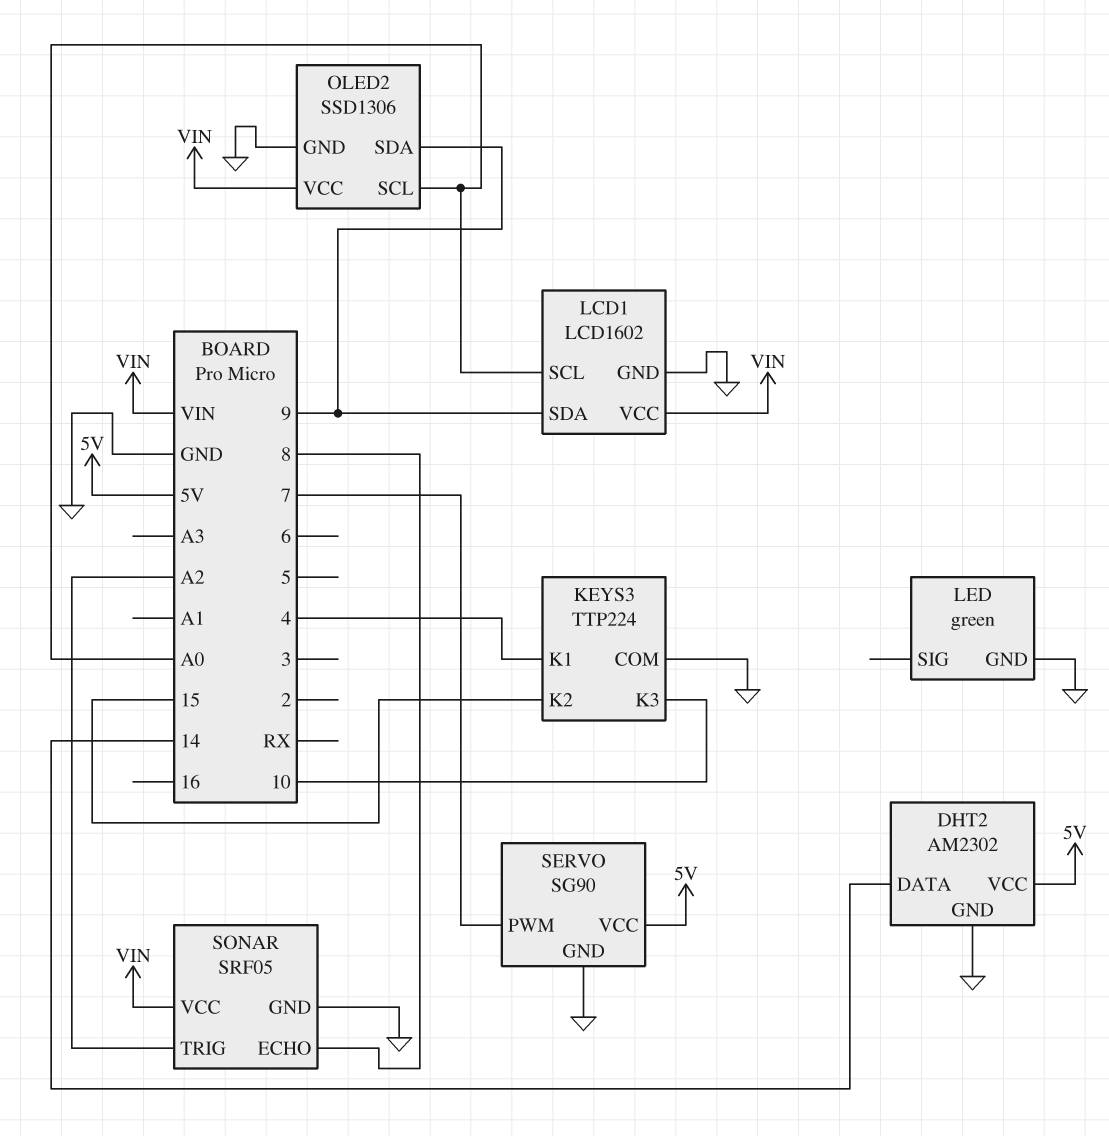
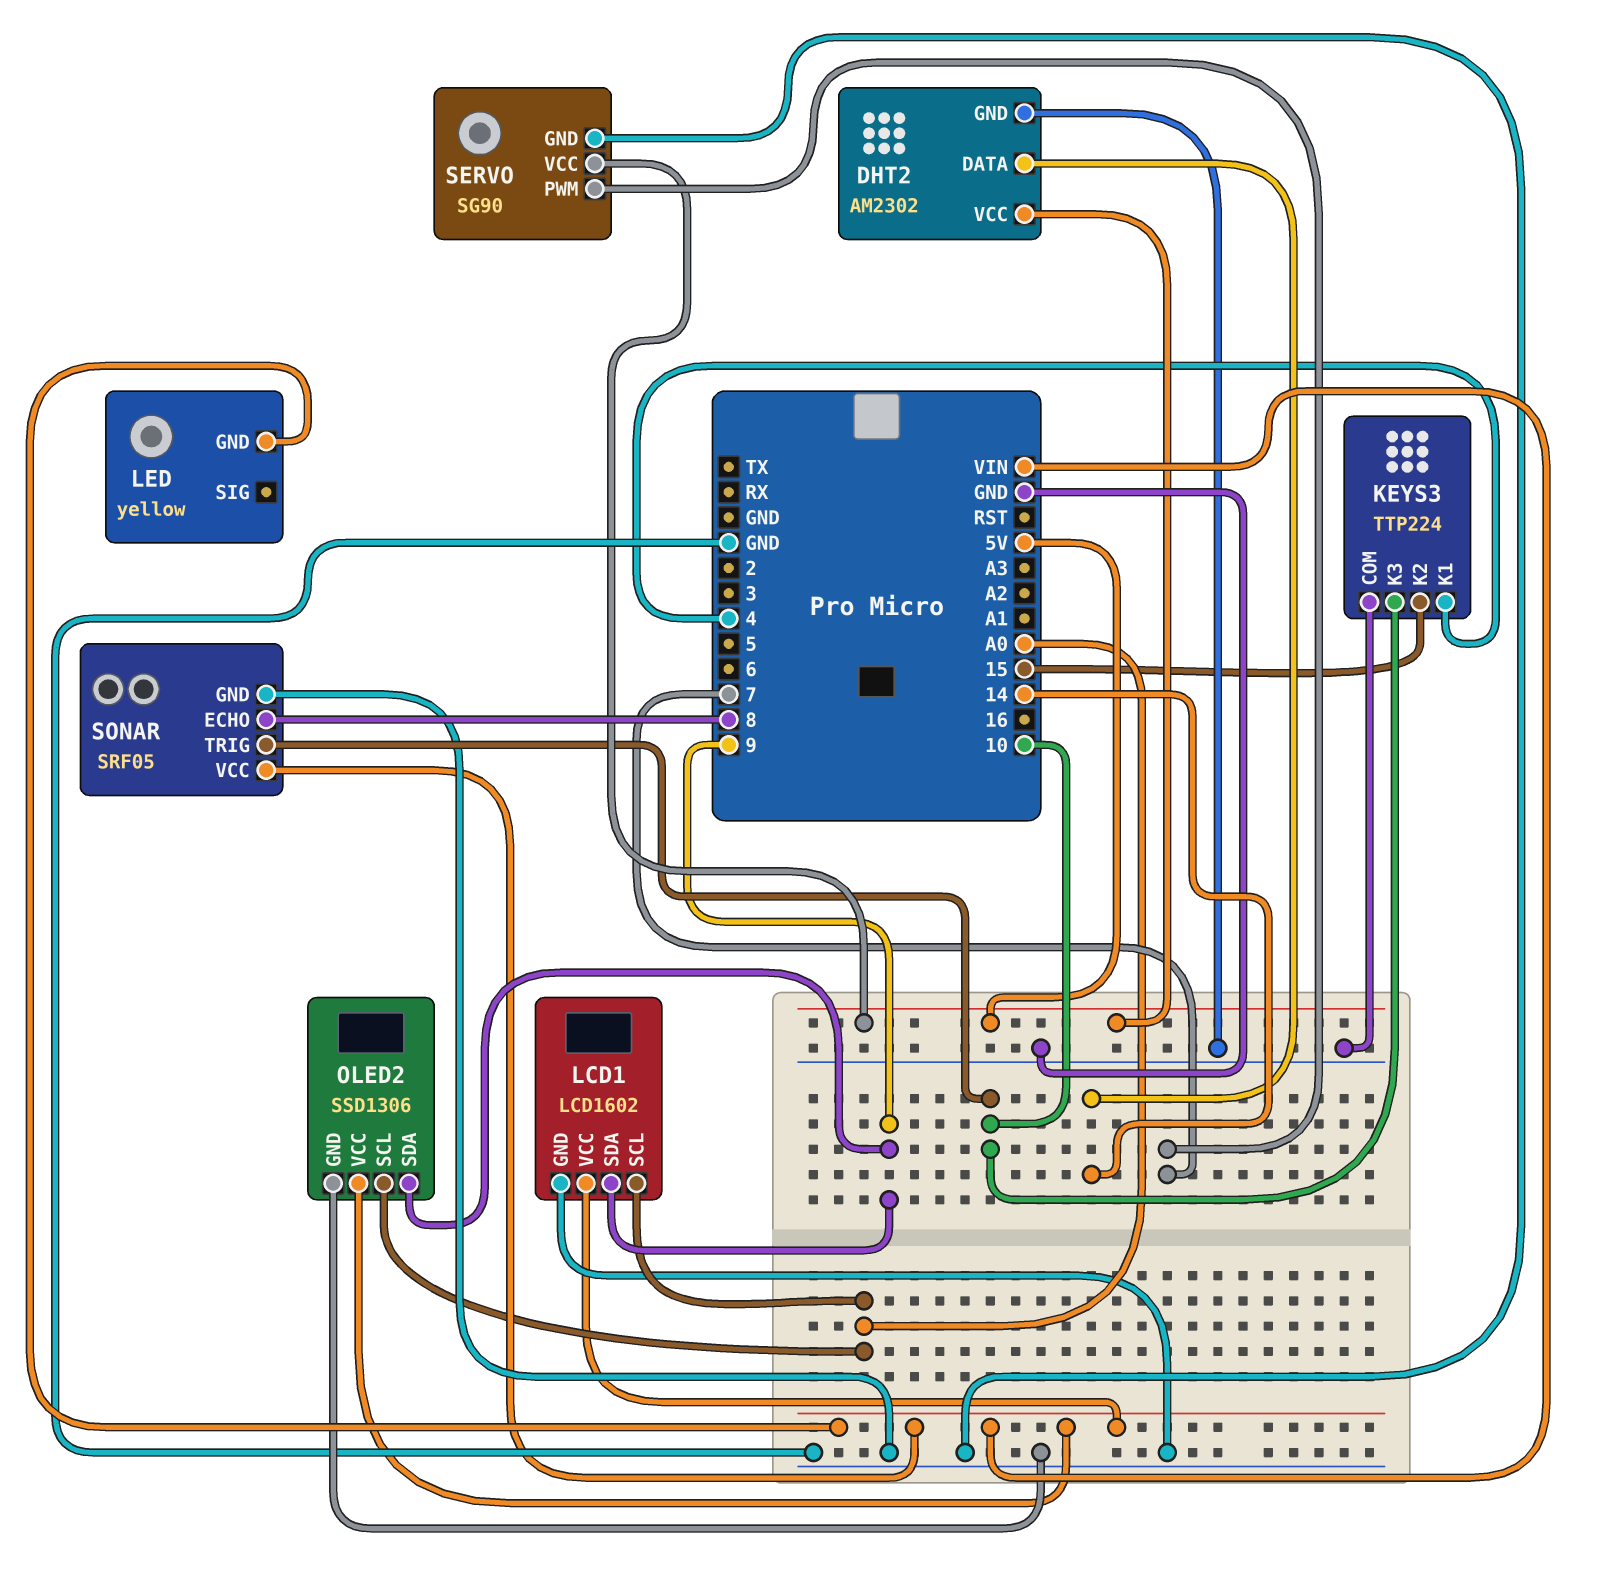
LED: green -> yellow
LED pin GND: GND -> VIN
SONAR pin TRIG: A2 -> 10

